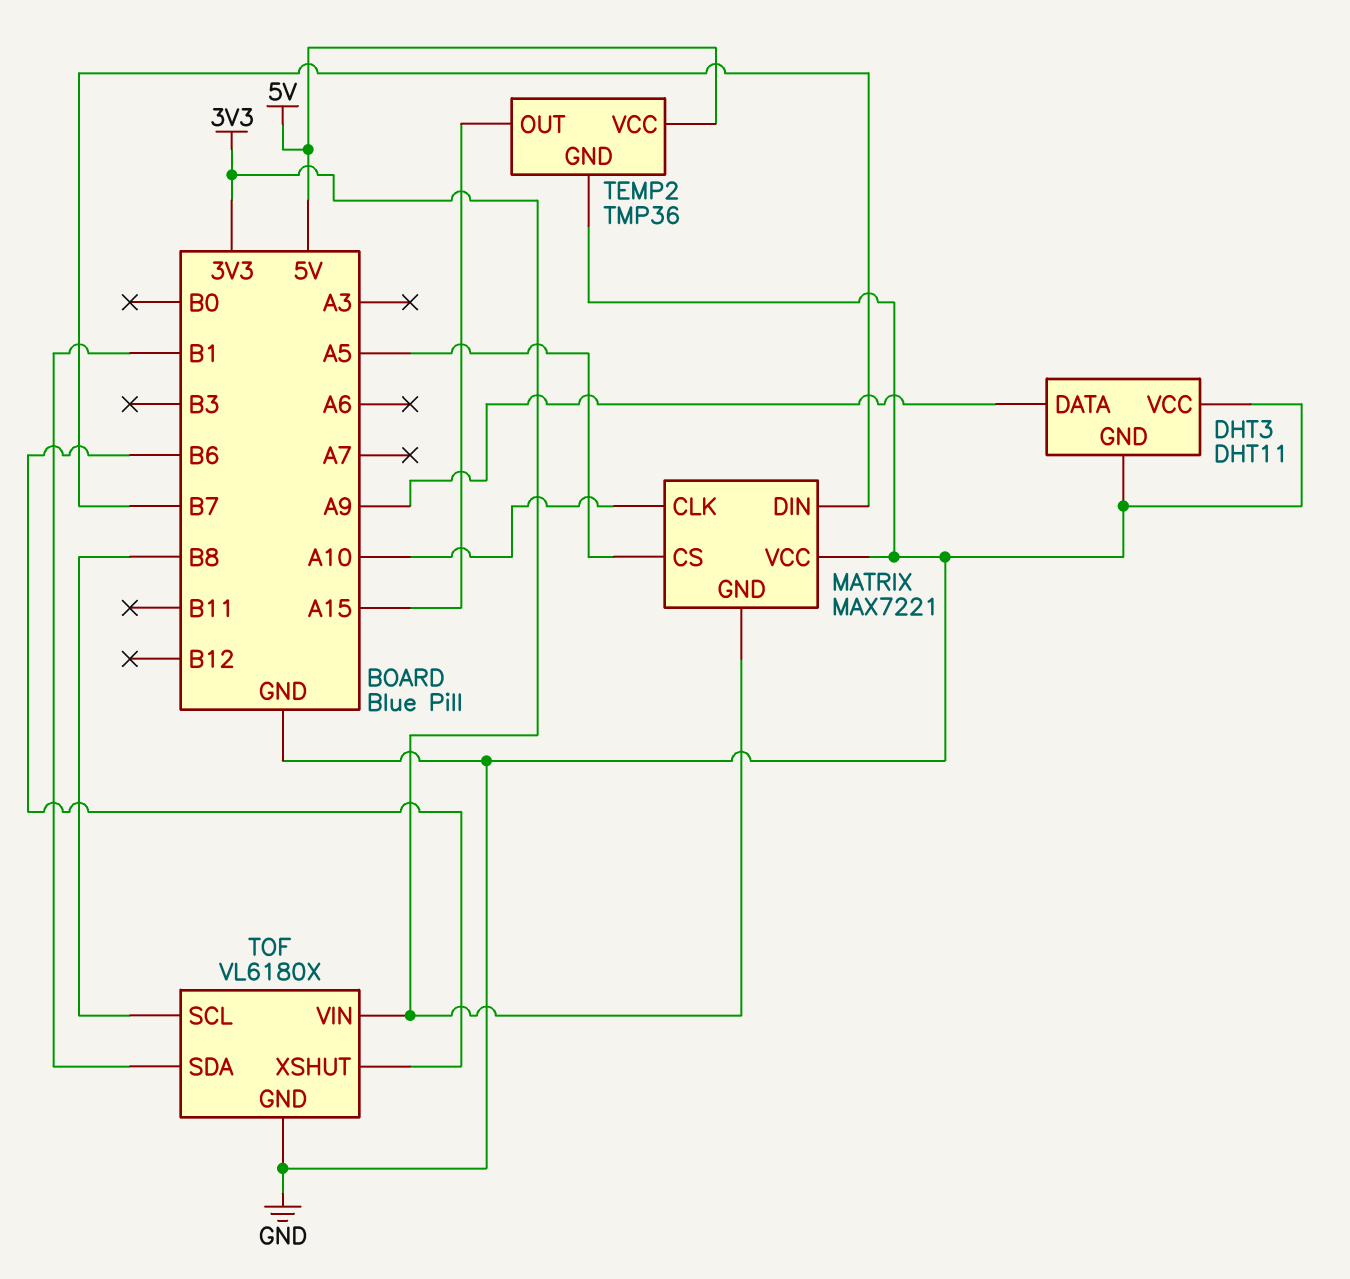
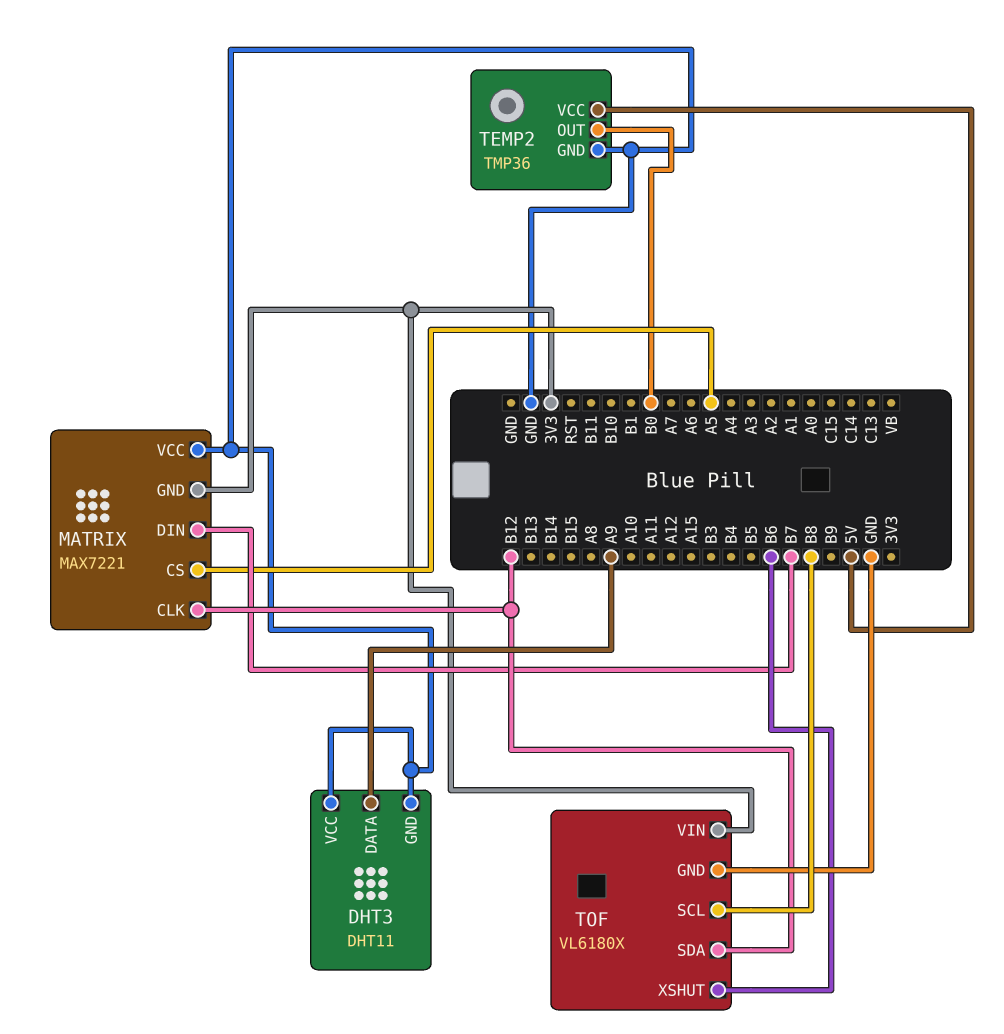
MATRIX pin CLK: A10 -> B12
TEMP2 pin OUT: A15 -> B0
TOF pin SDA: B1 -> B12

